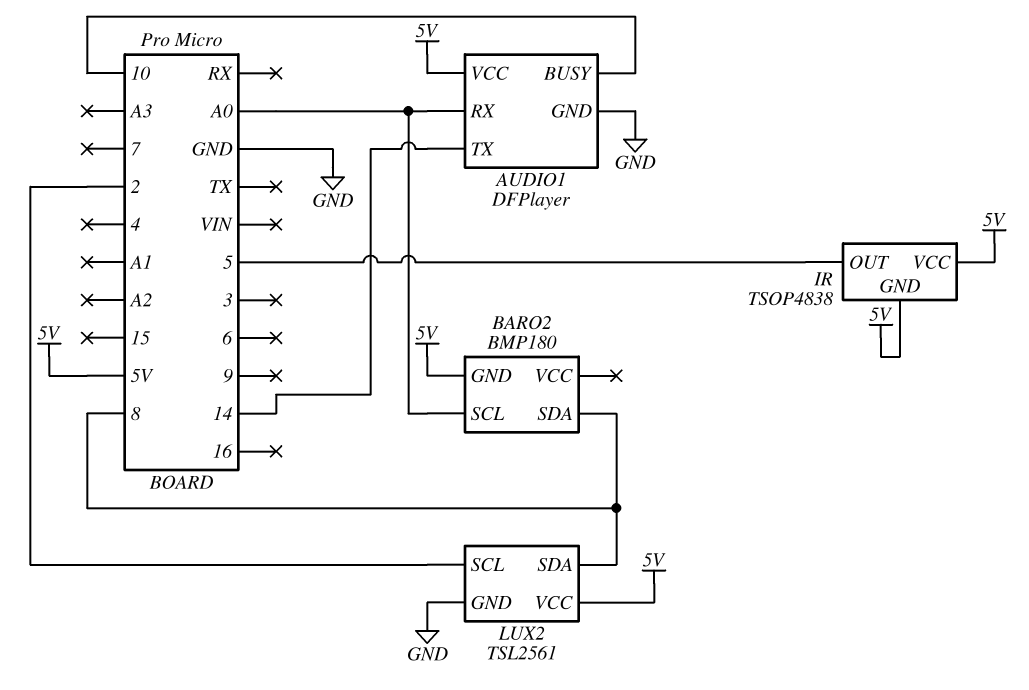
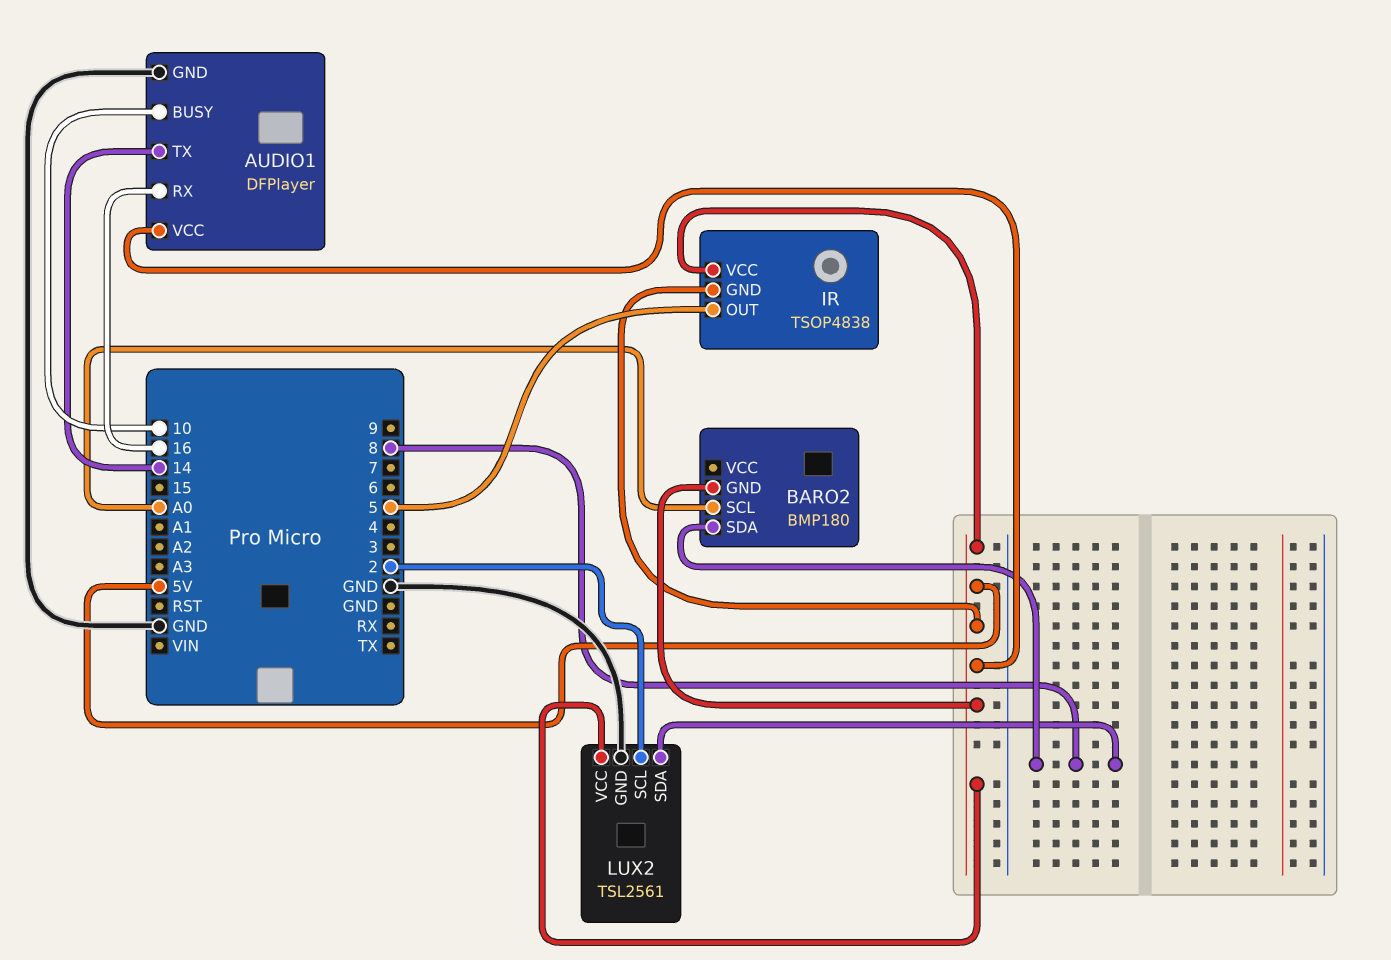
AUDIO1 pin RX: A0 -> 16

